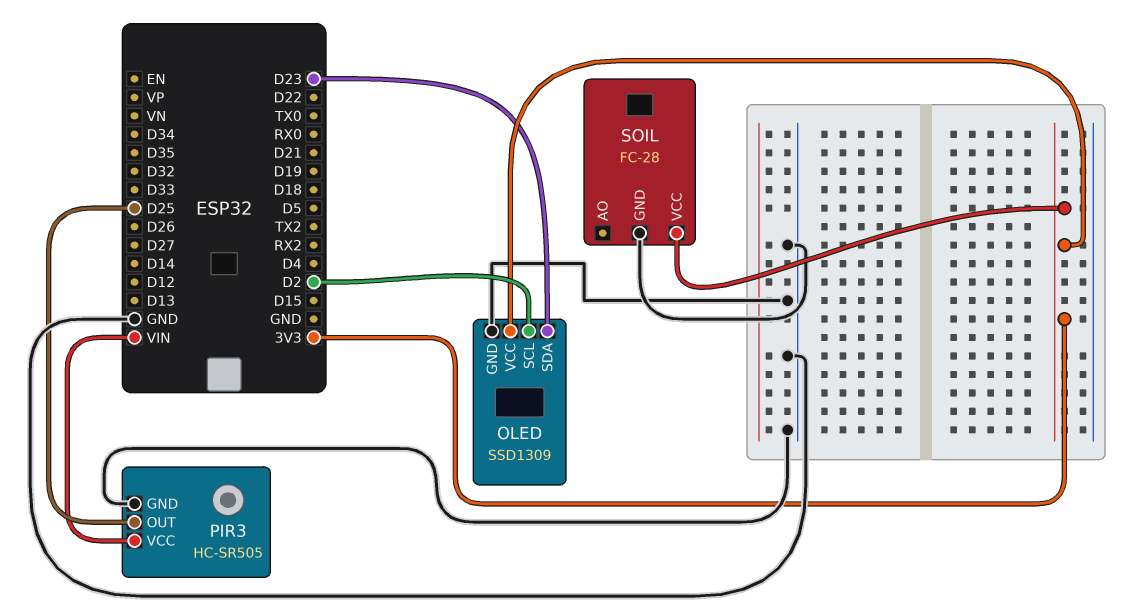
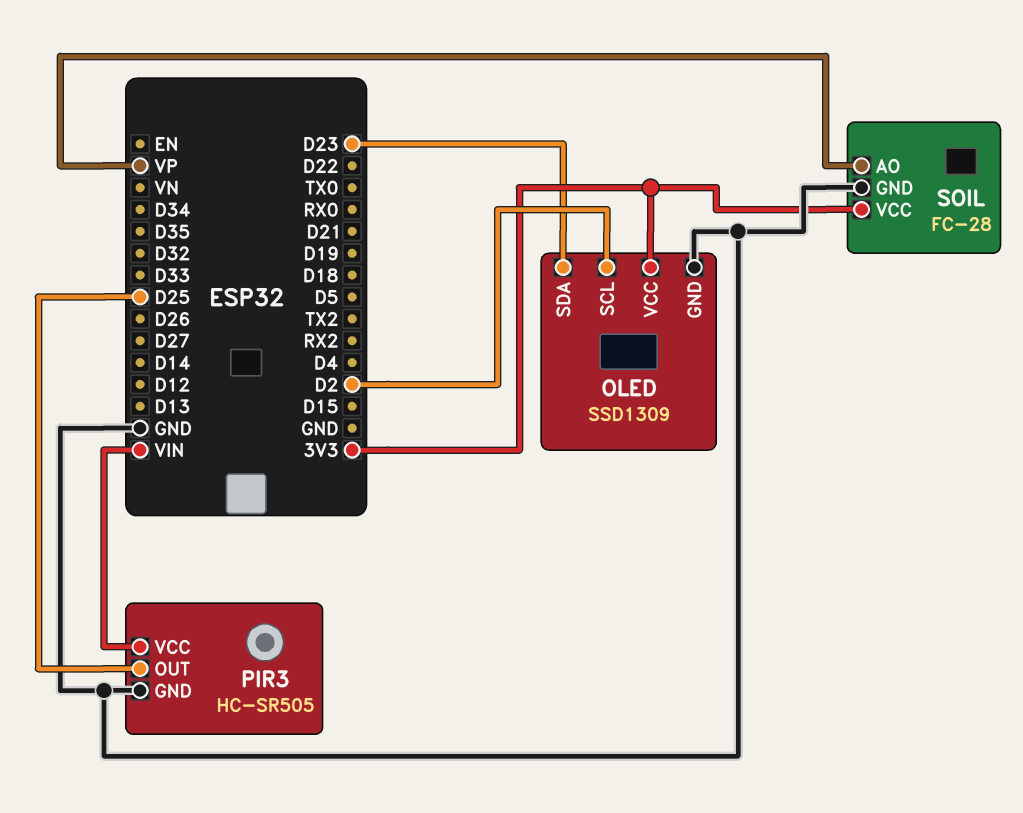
SOIL pin AO: none -> VP

